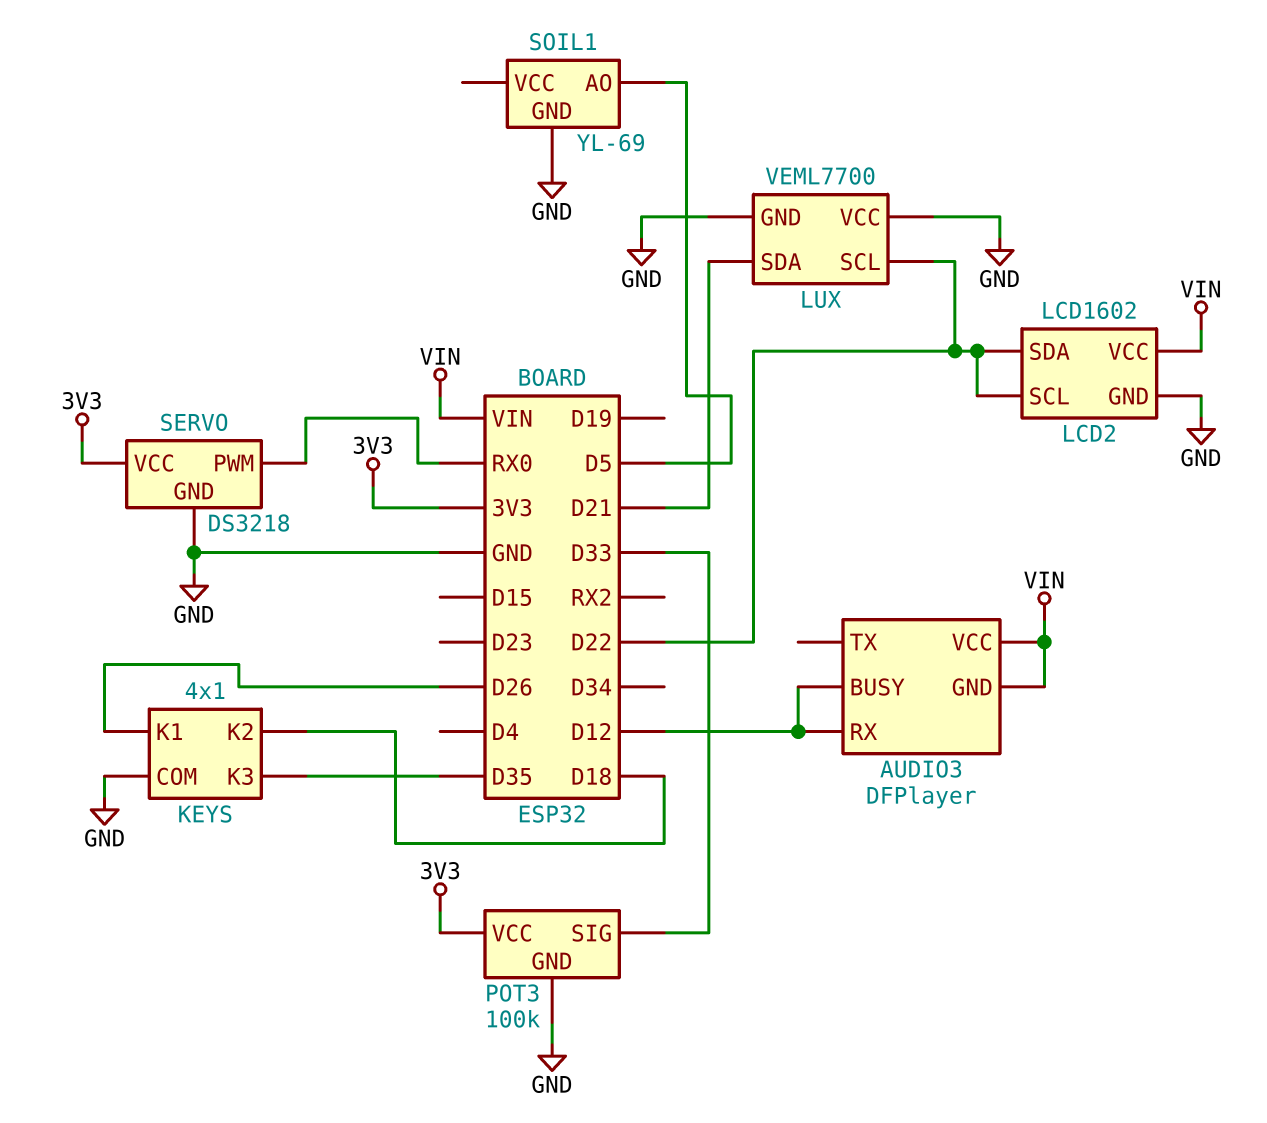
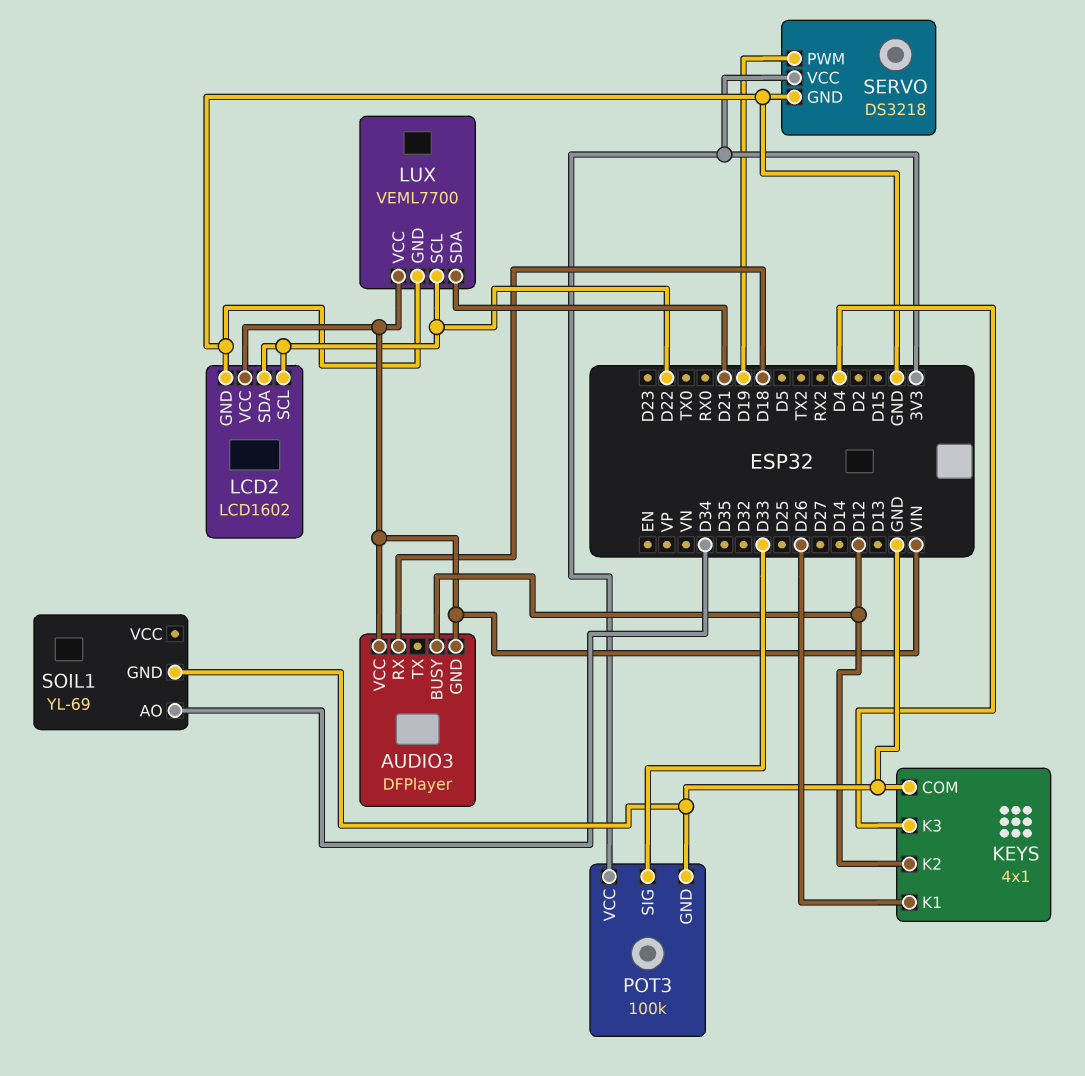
AUDIO3 pin RX: D12 -> D18
KEYS pin K2: D18 -> D12
KEYS pin K3: D35 -> D4
LUX pin VCC: GND -> VIN
SERVO pin PWM: RX0 -> D19
SOIL1 pin AO: D5 -> D34

